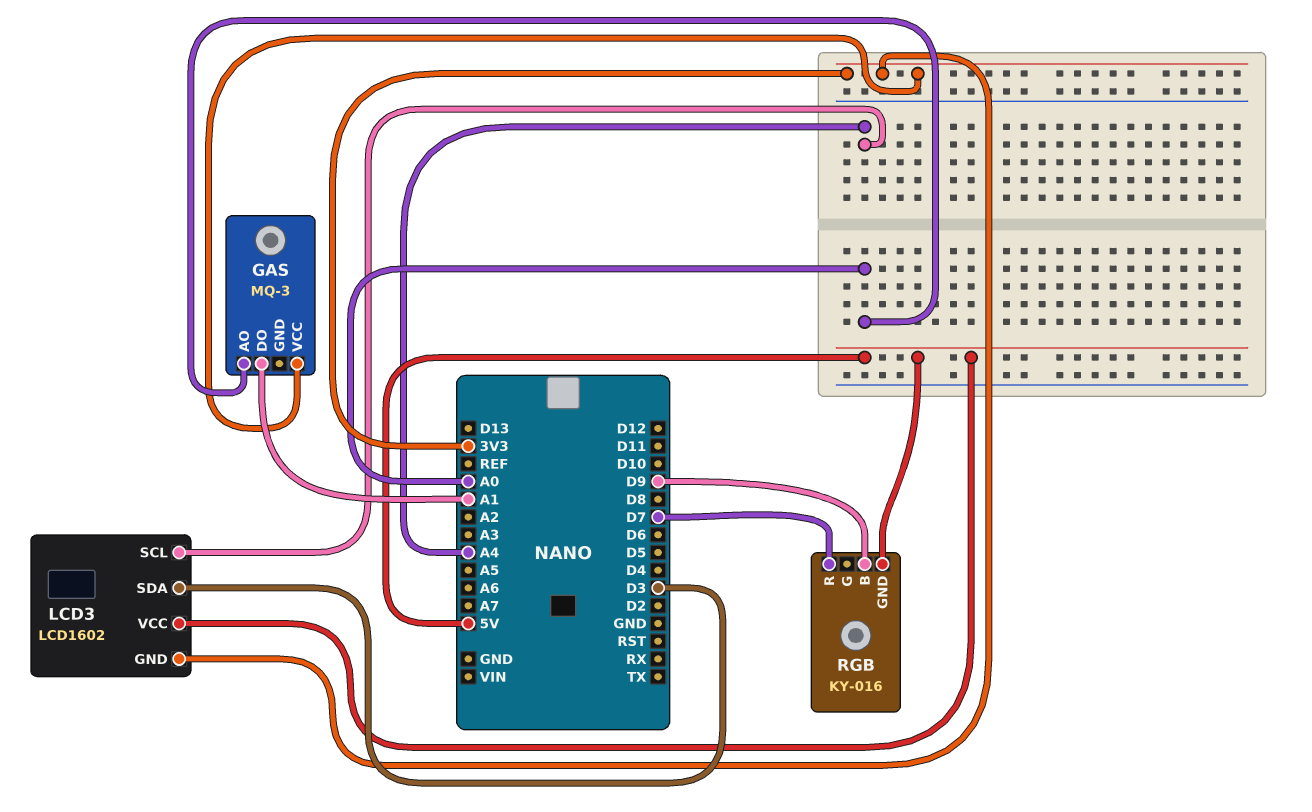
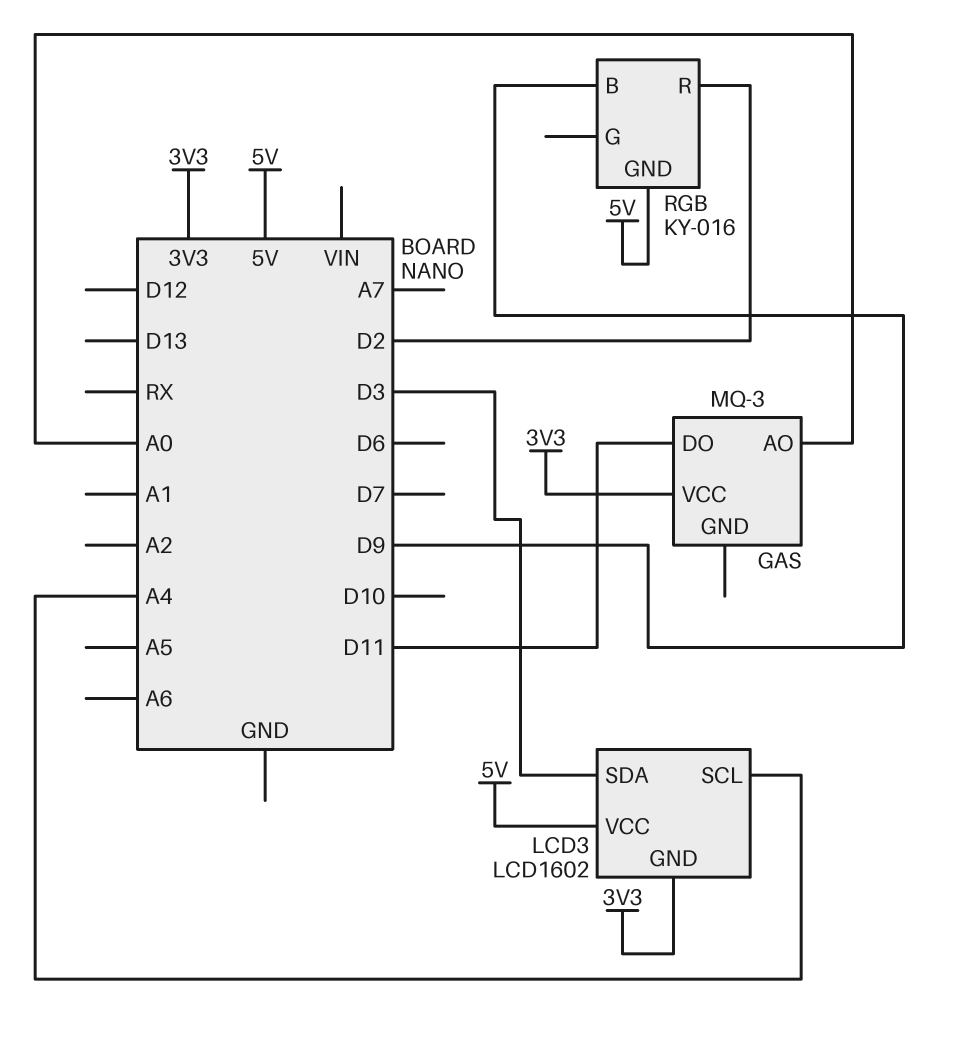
GAS pin DO: A1 -> D11
RGB pin R: D7 -> D2

